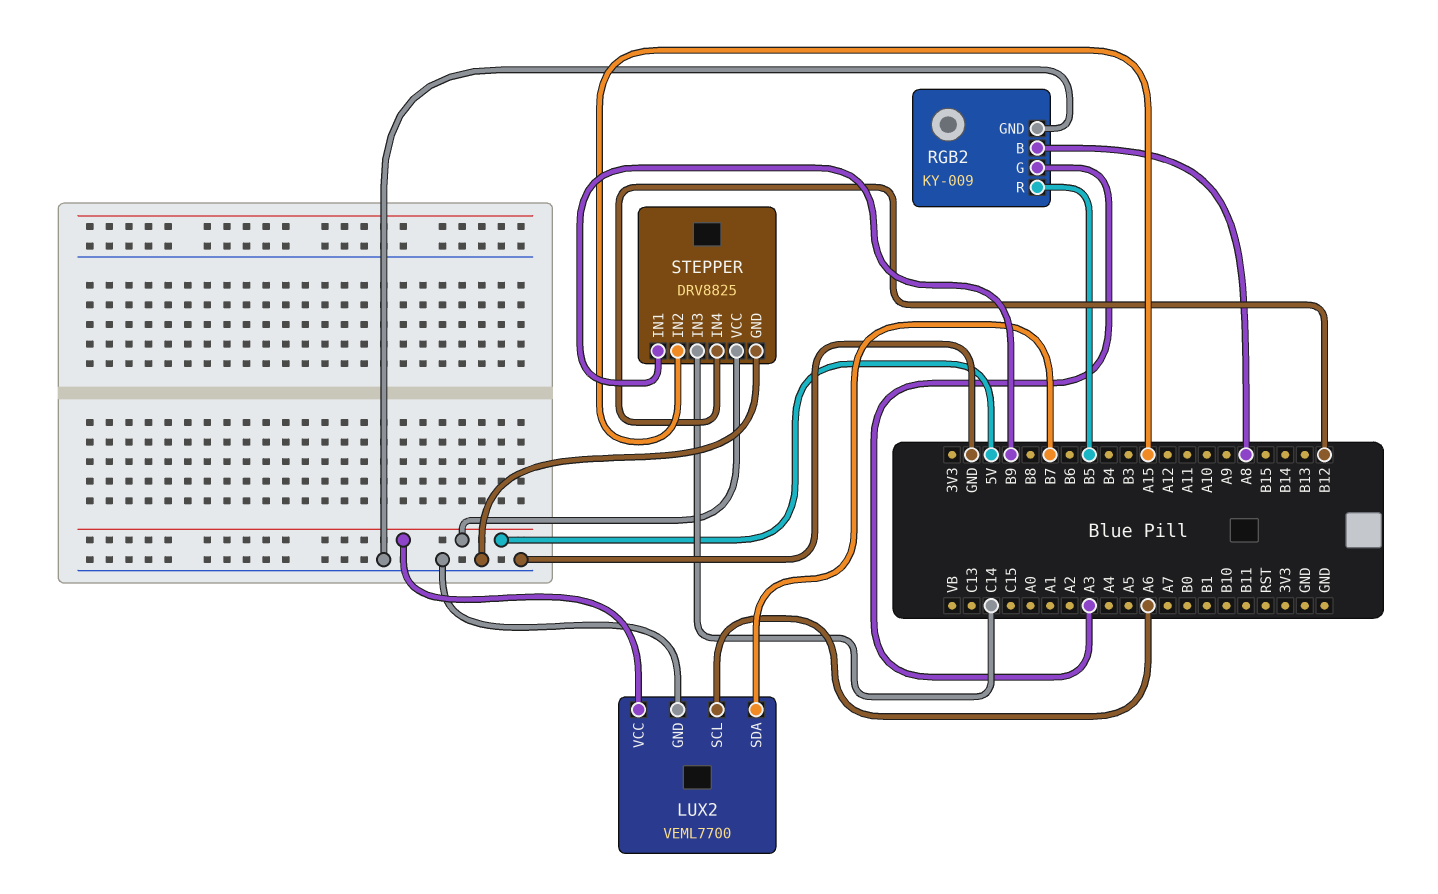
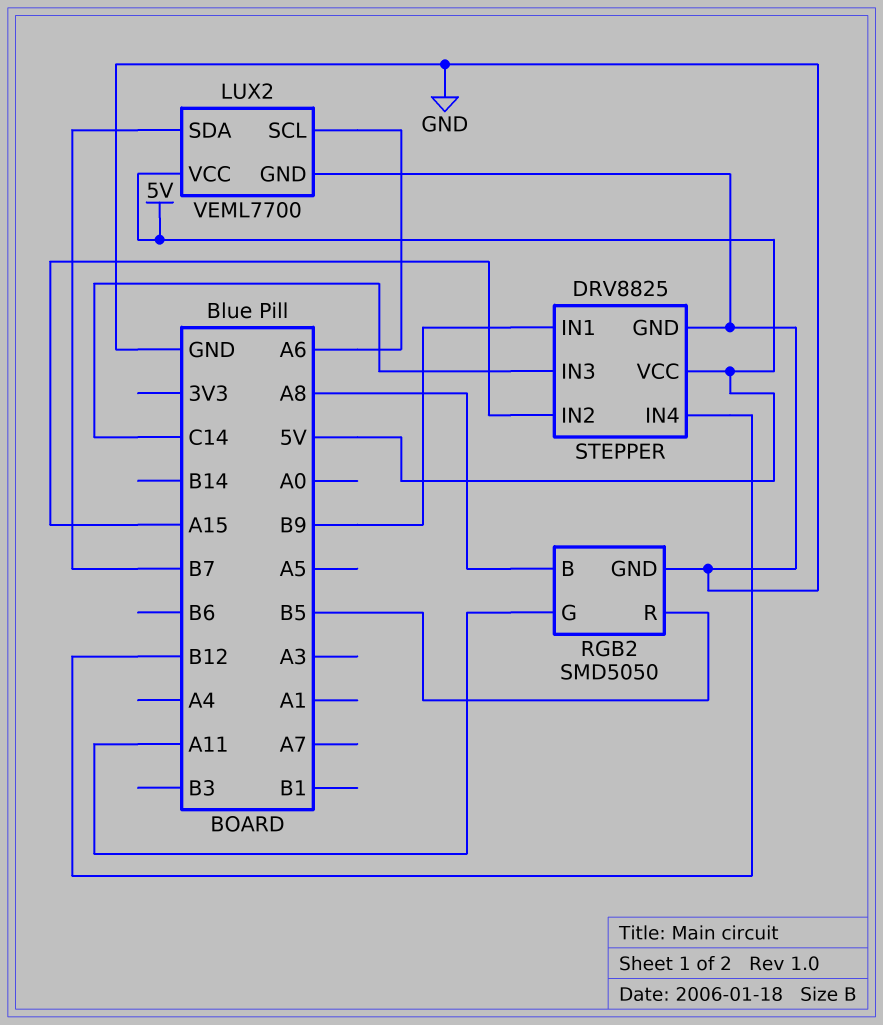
RGB2: KY-009 -> SMD5050
RGB2 pin G: A3 -> A11

